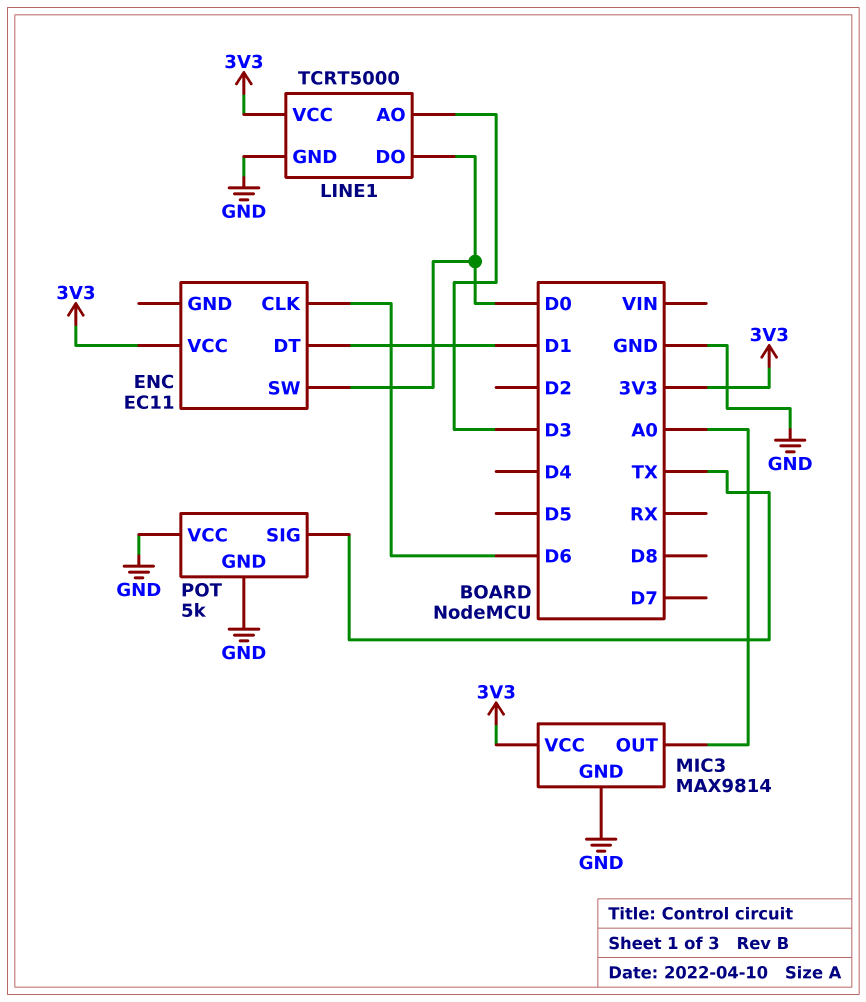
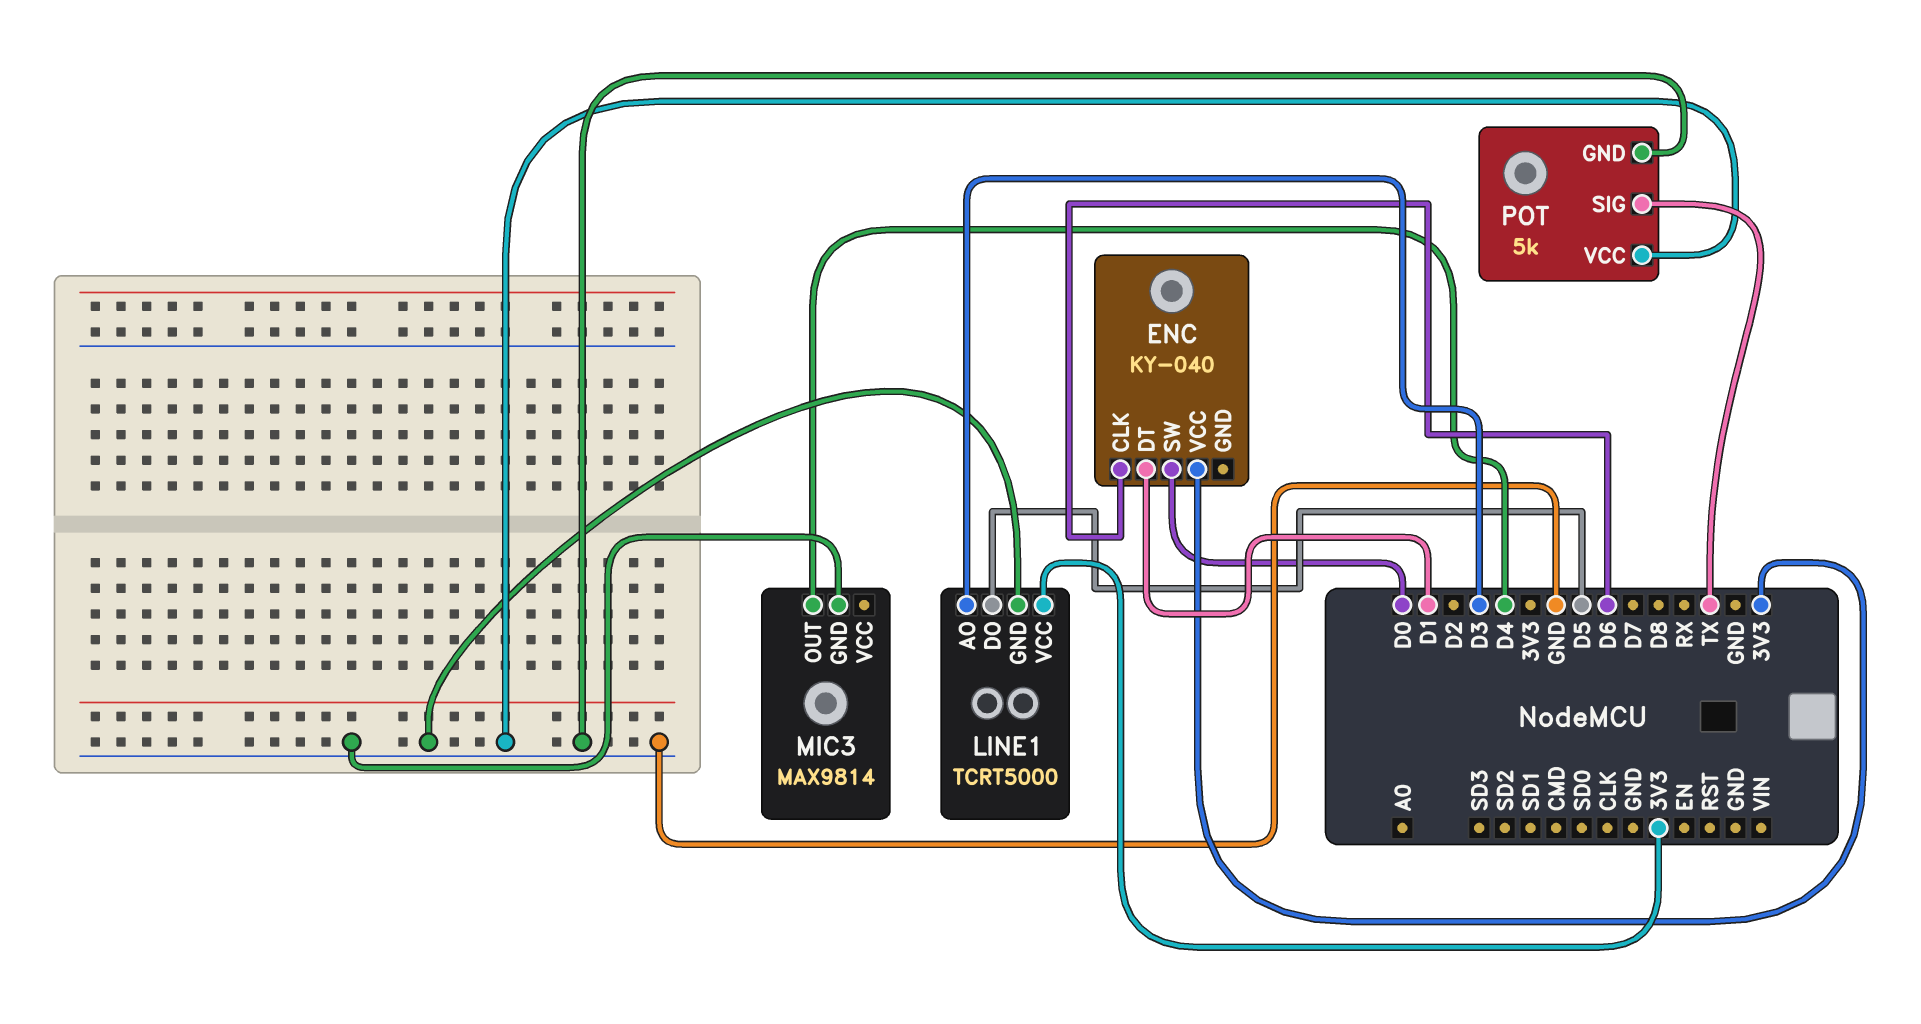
ENC: EC11 -> KY-040
LINE1 pin DO: D0 -> D5
MIC3 pin OUT: A0 -> D4
MIC3 pin VCC: 3V3 -> none

